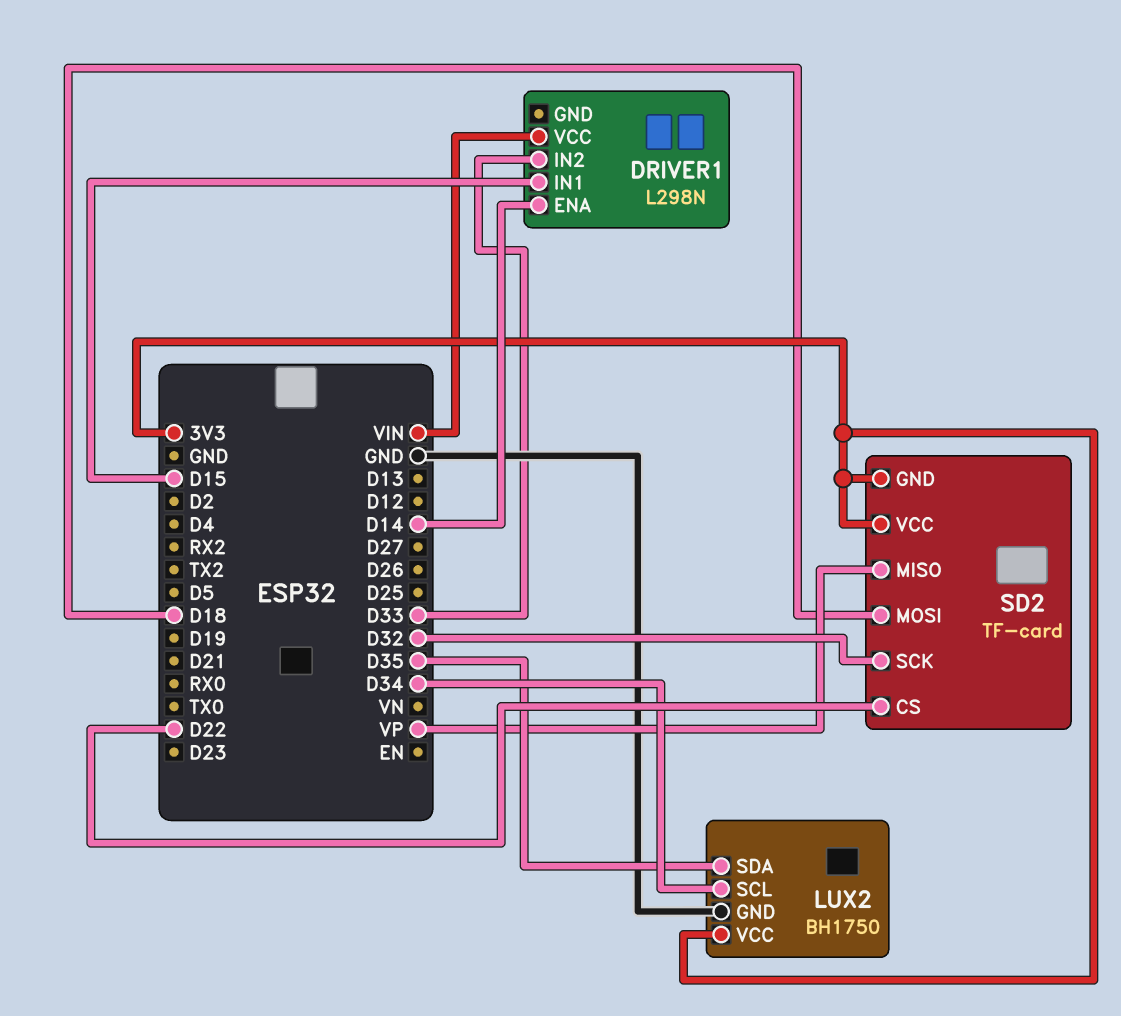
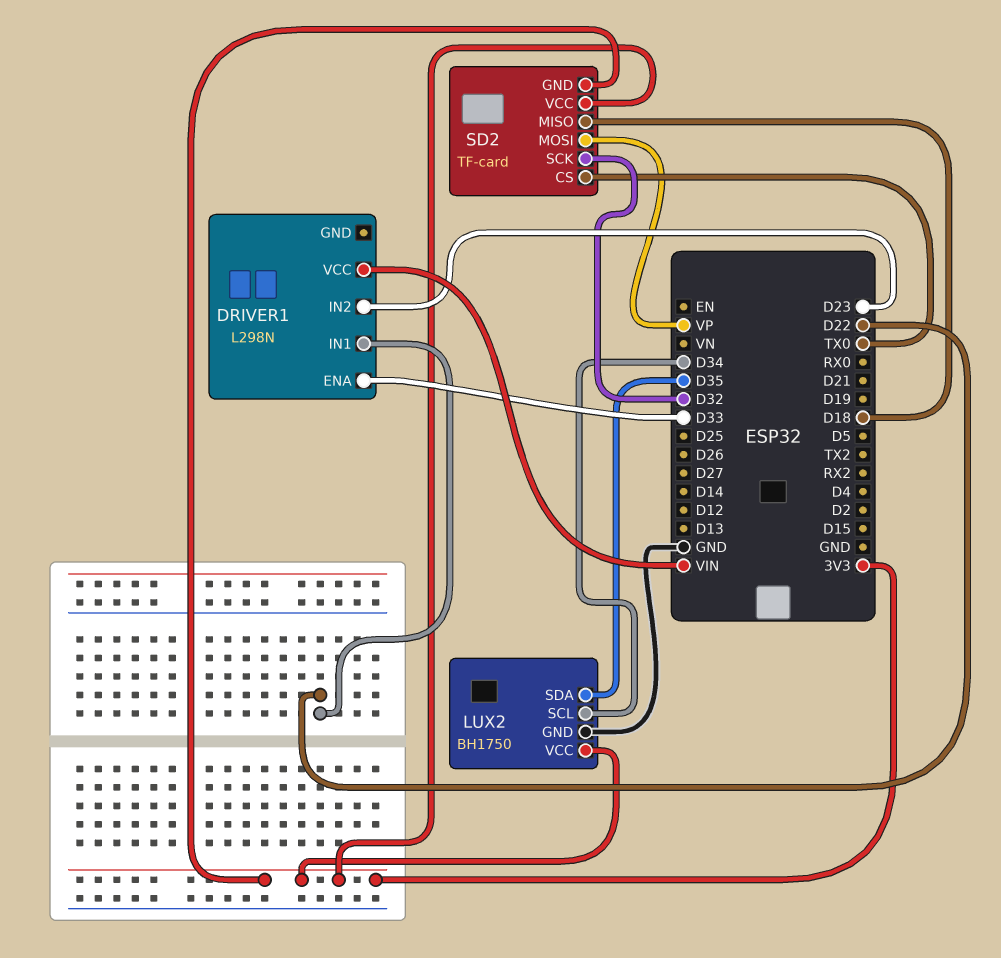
DRIVER1 pin ENA: D14 -> D33
DRIVER1 pin IN1: D15 -> D22
DRIVER1 pin IN2: D33 -> D23
SD2 pin CS: D22 -> TX0
SD2 pin MISO: VP -> D18
SD2 pin MOSI: D18 -> VP

